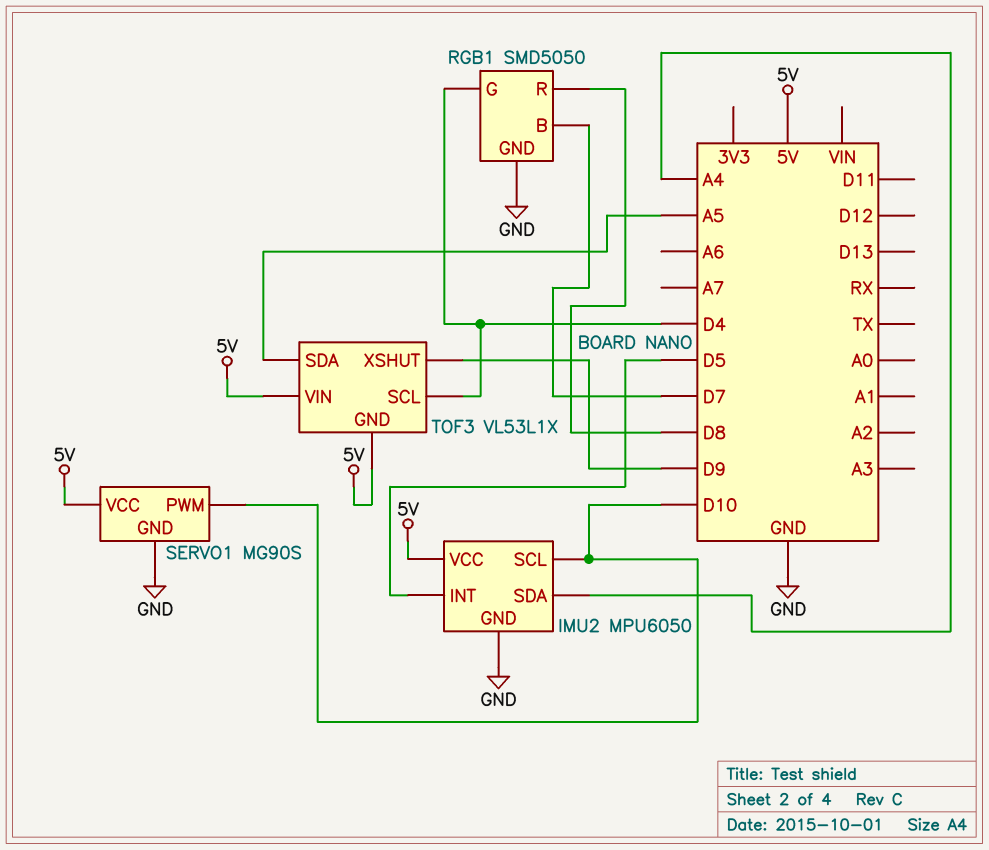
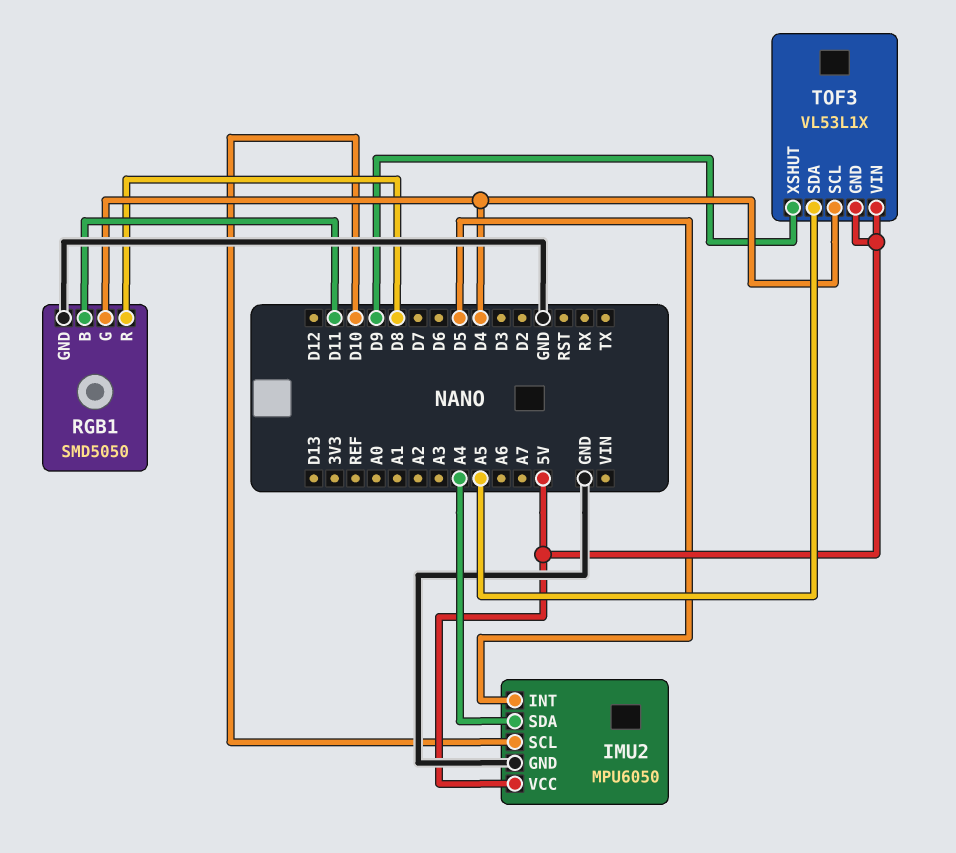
RGB1 pin B: D7 -> D11
SERVO1: MG90S -> none
SERVO1 pin GND: GND -> none
SERVO1 pin PWM: D10 -> none
SERVO1 pin VCC: 5V -> none

